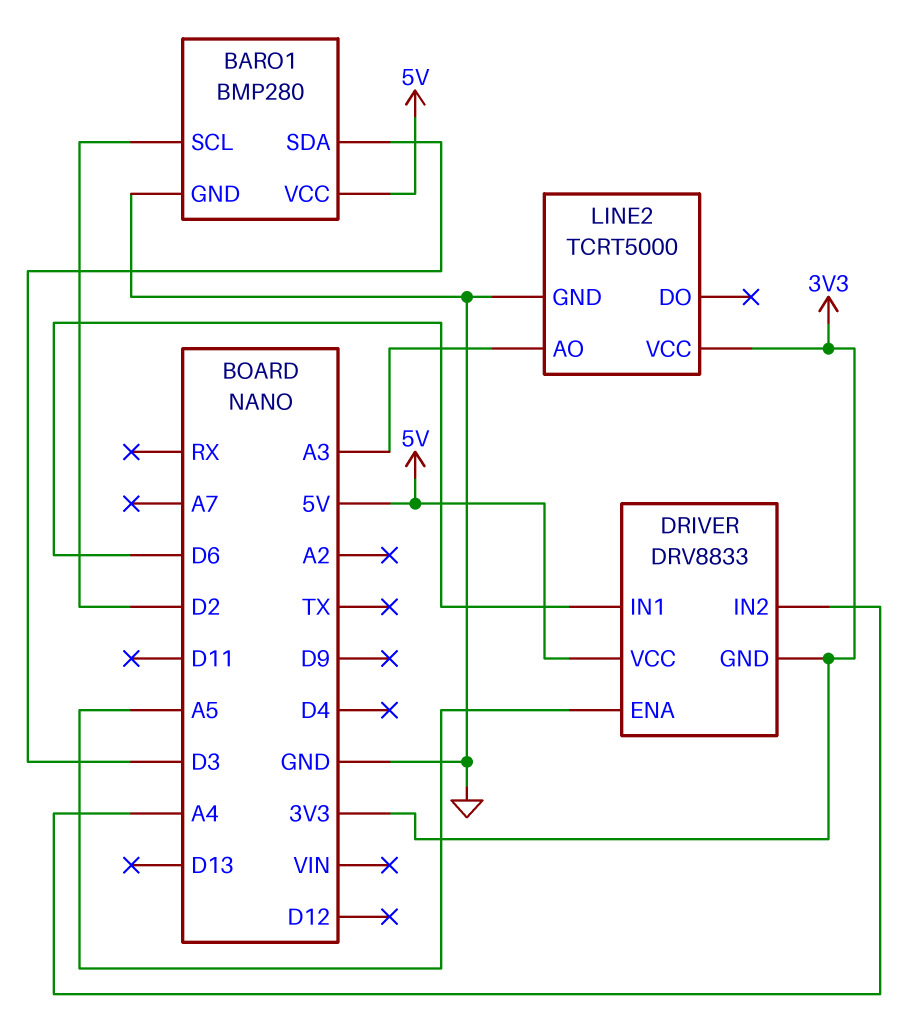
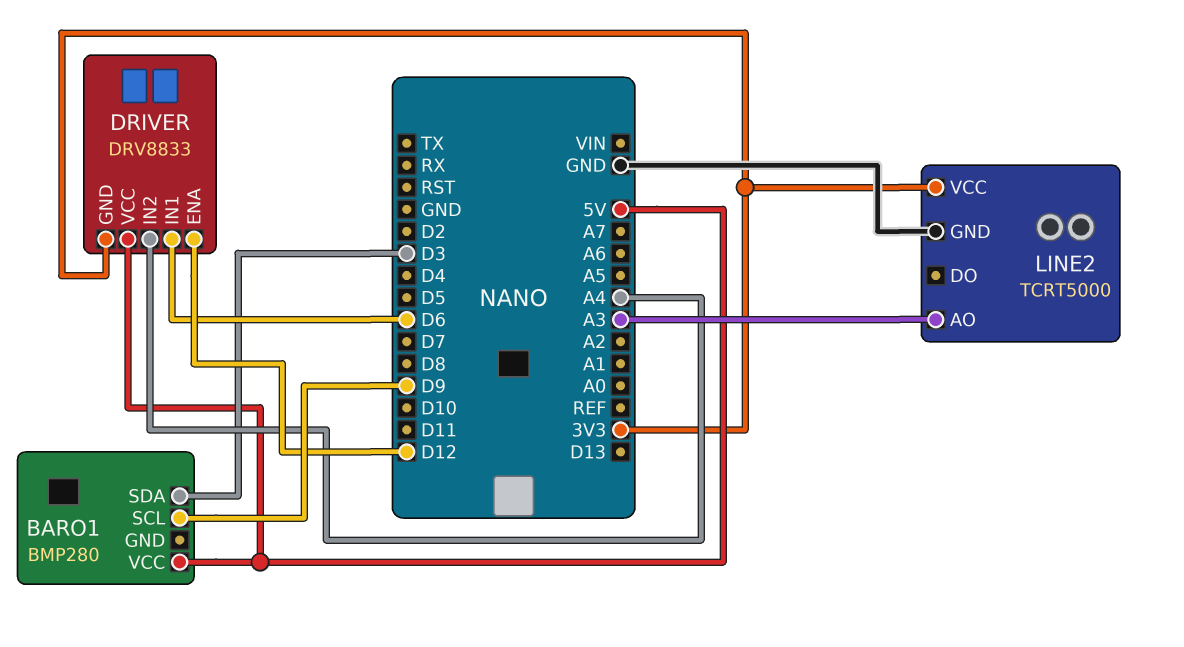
BARO1 pin GND: GND -> none
BARO1 pin SCL: D2 -> D9
DRIVER pin ENA: A5 -> D12

